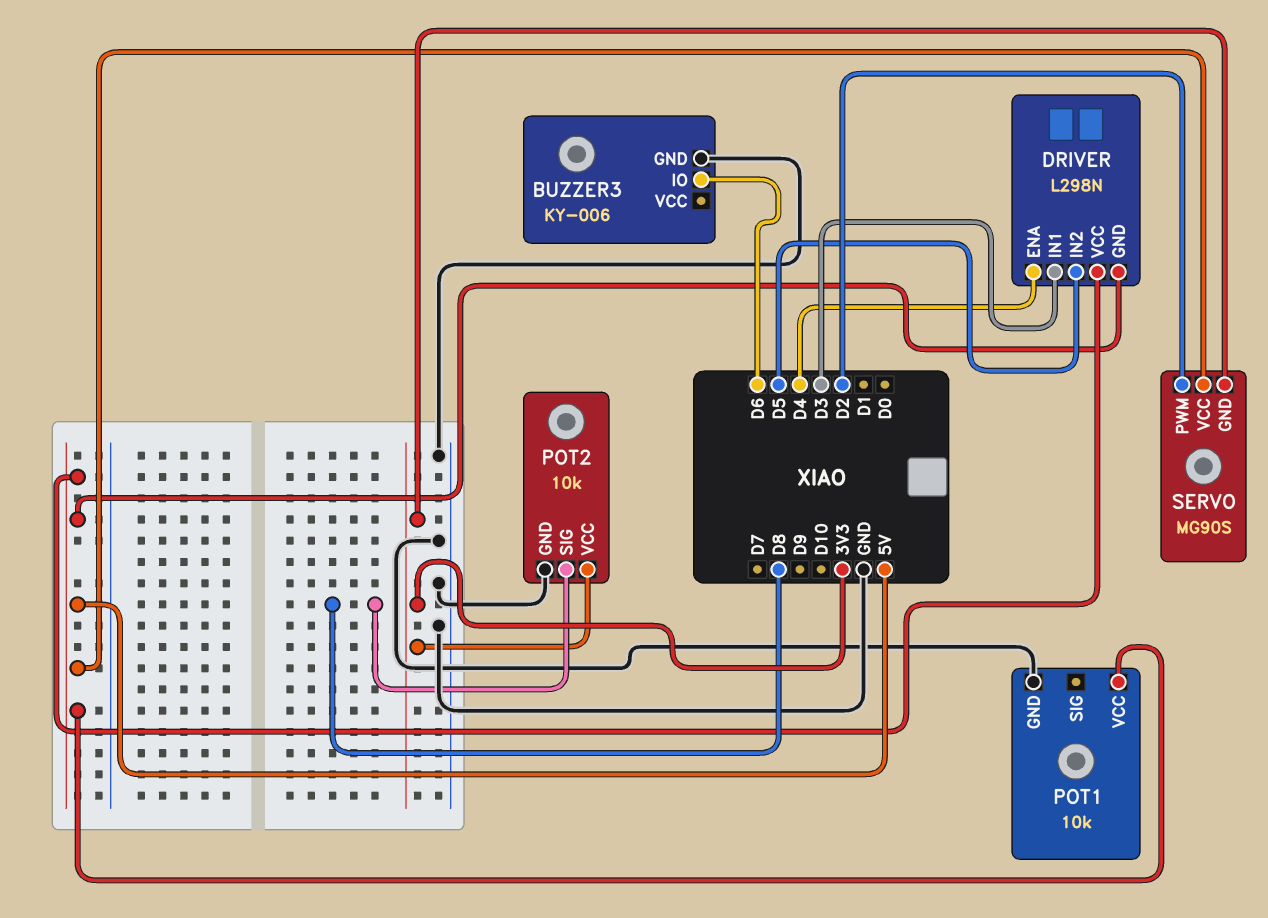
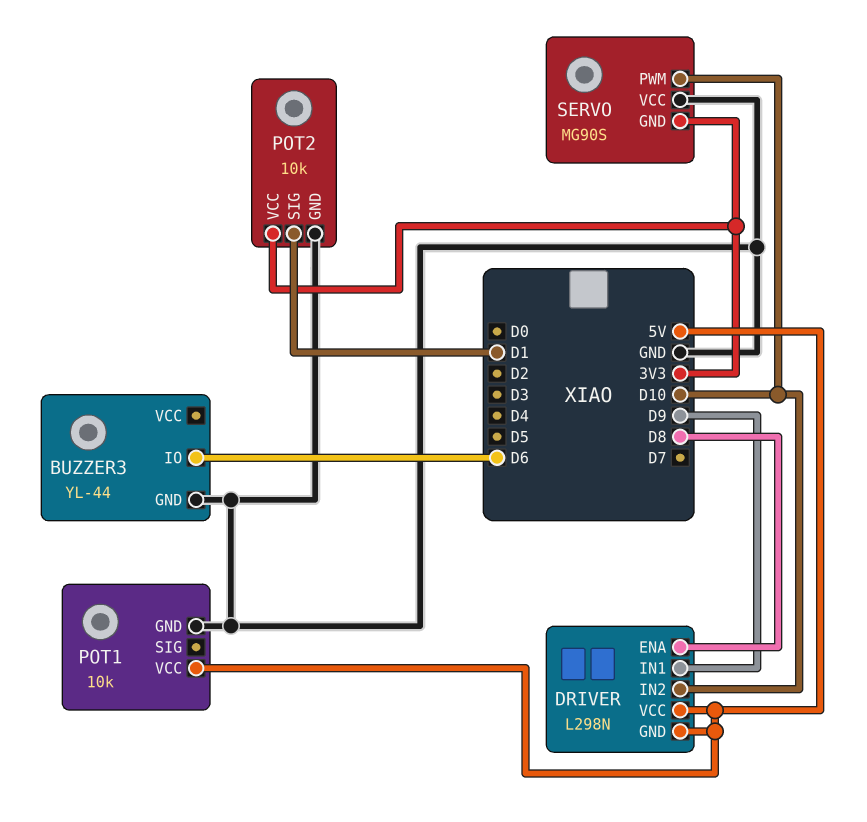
BUZZER3: KY-006 -> YL-44
DRIVER pin ENA: D4 -> D8
DRIVER pin IN1: D3 -> D9
DRIVER pin IN2: D5 -> D10
POT2 pin SIG: D8 -> D1
SERVO pin PWM: D2 -> D10
SERVO pin VCC: 5V -> GND

